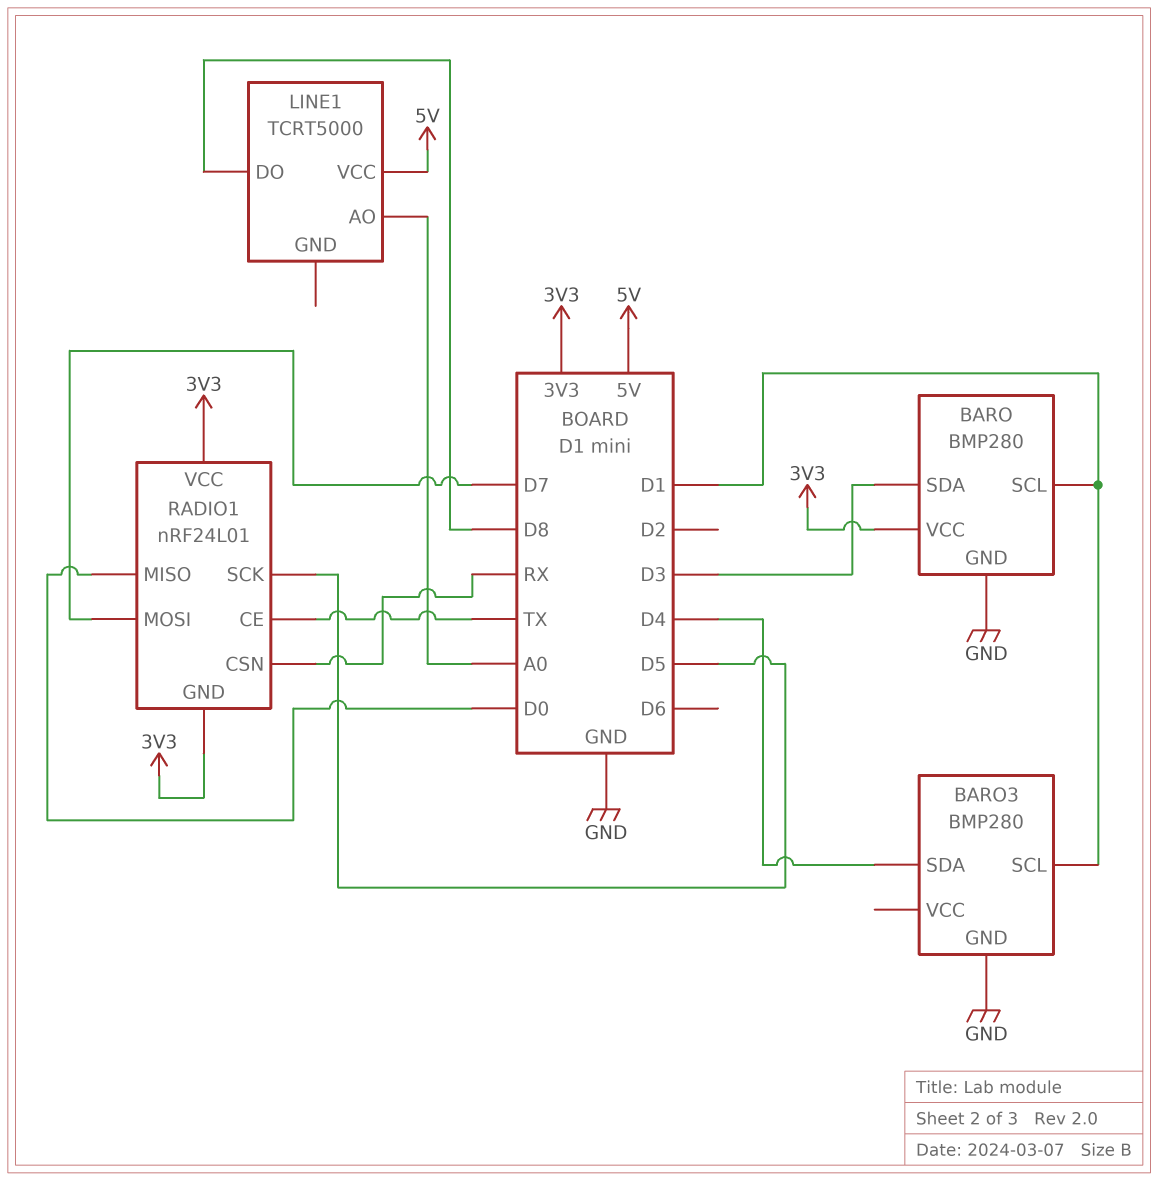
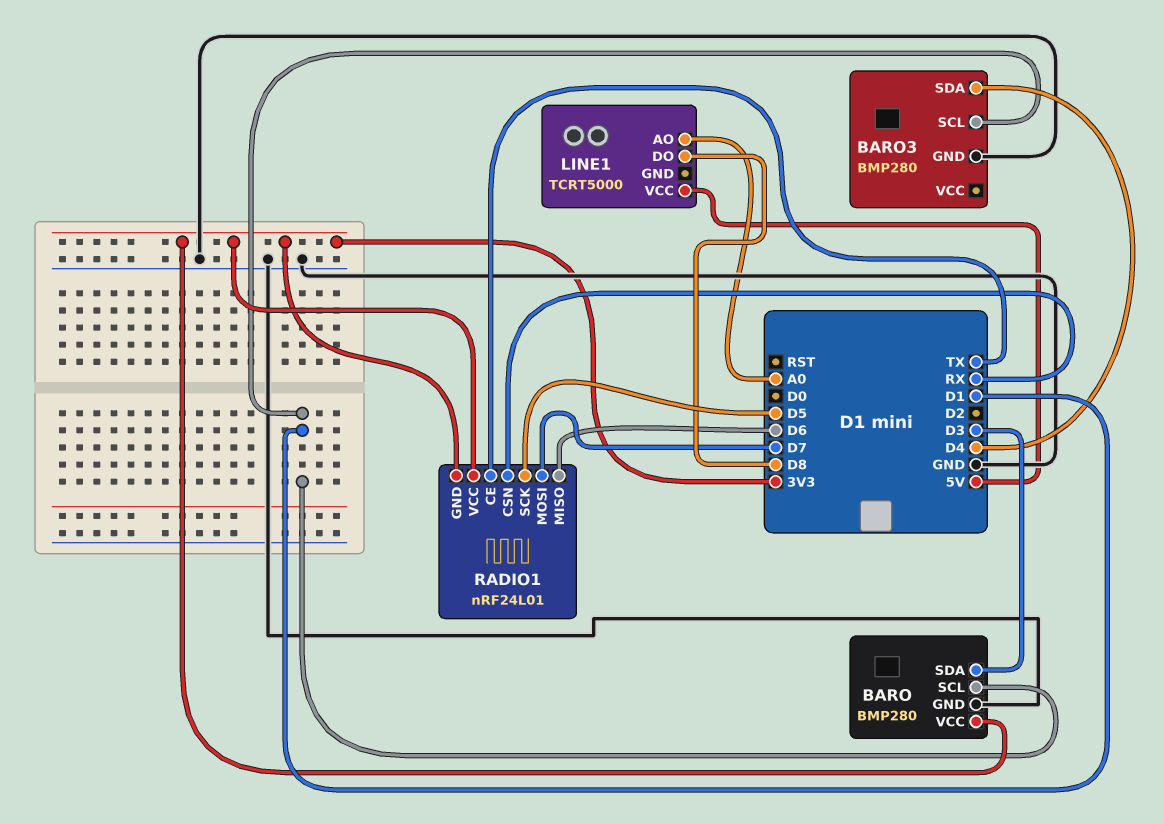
RADIO1 pin MISO: D0 -> D6

